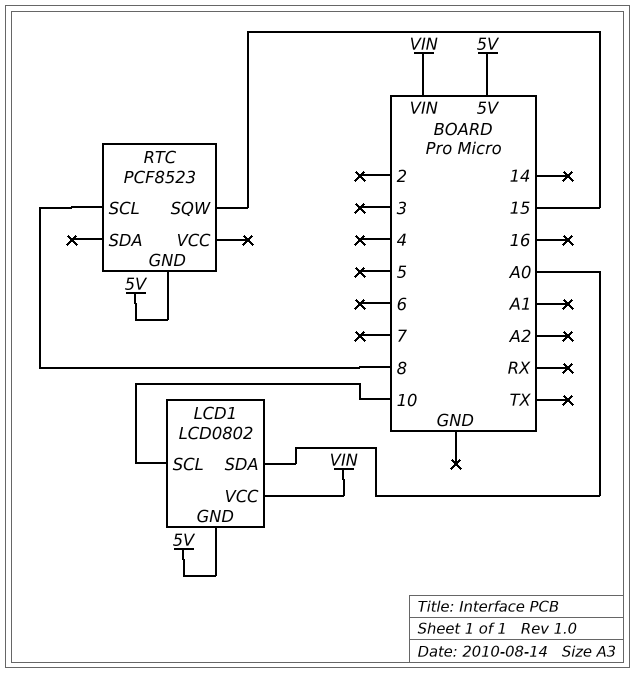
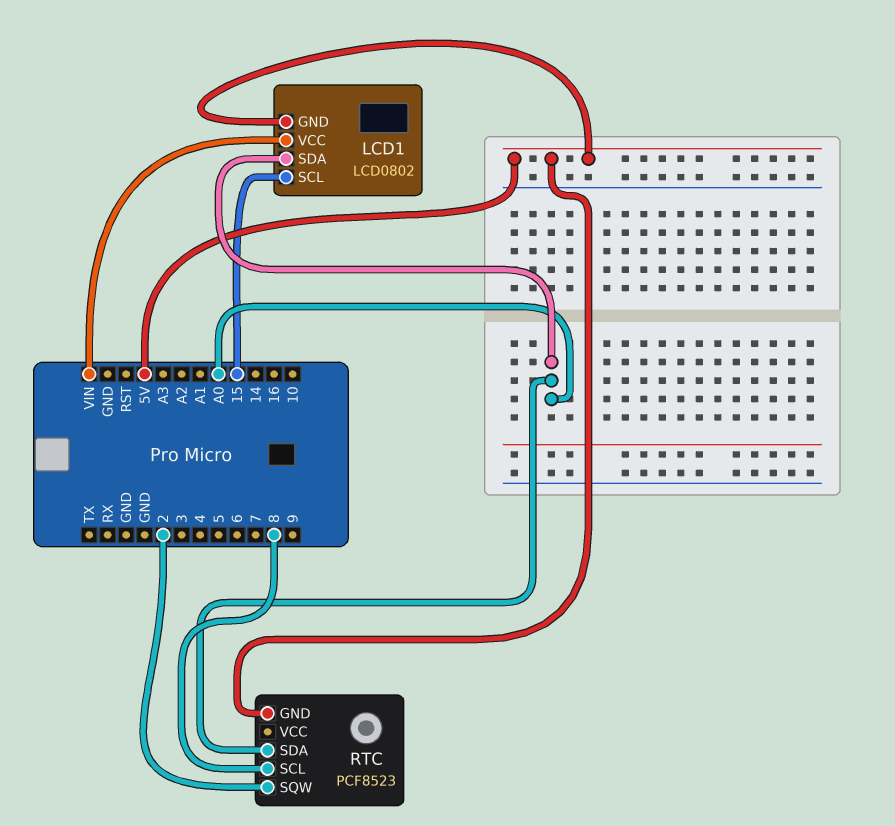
LCD1 pin SCL: 10 -> 15
RTC pin SDA: none -> A0
RTC pin SQW: 15 -> 2

